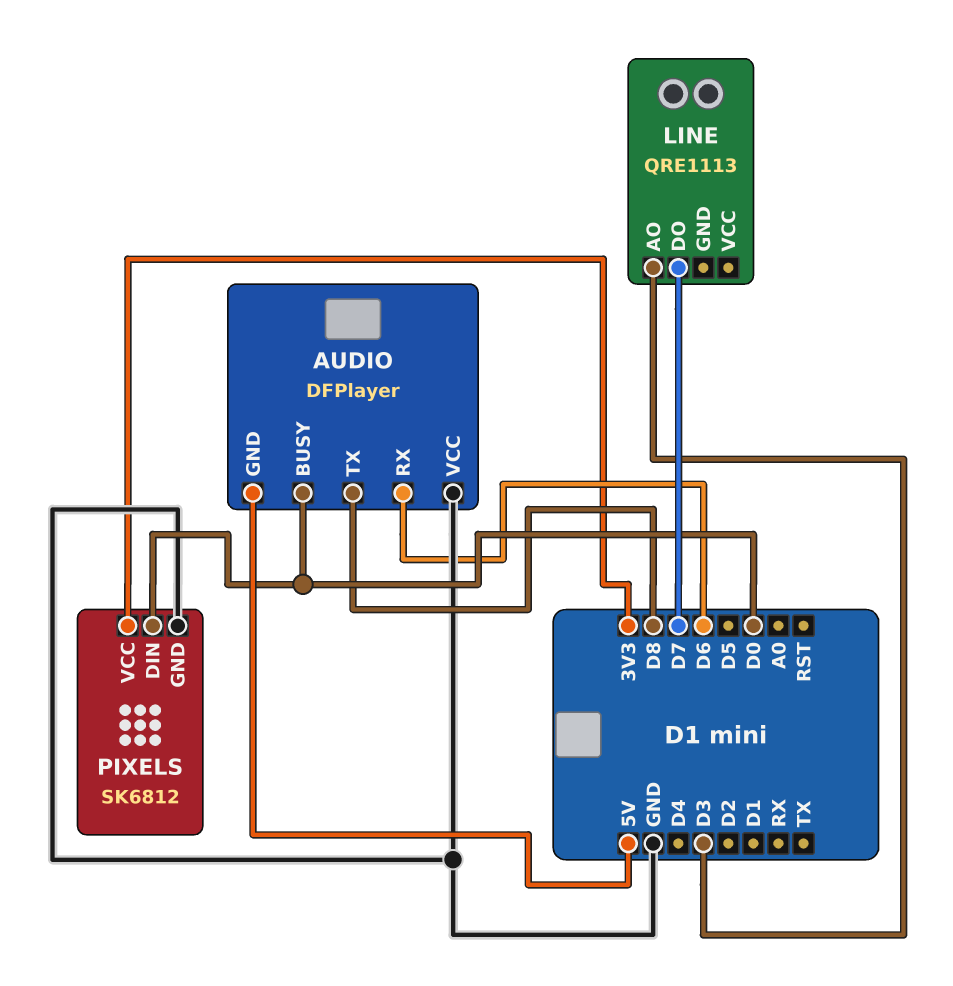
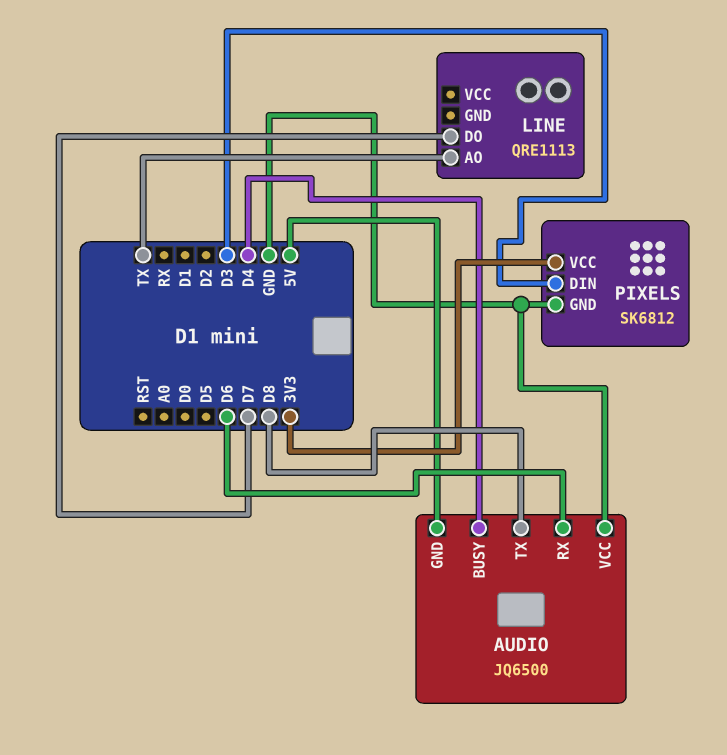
AUDIO: DFPlayer -> JQ6500
AUDIO pin BUSY: D0 -> D4
LINE pin AO: D3 -> TX
PIXELS pin DIN: D0 -> D3

